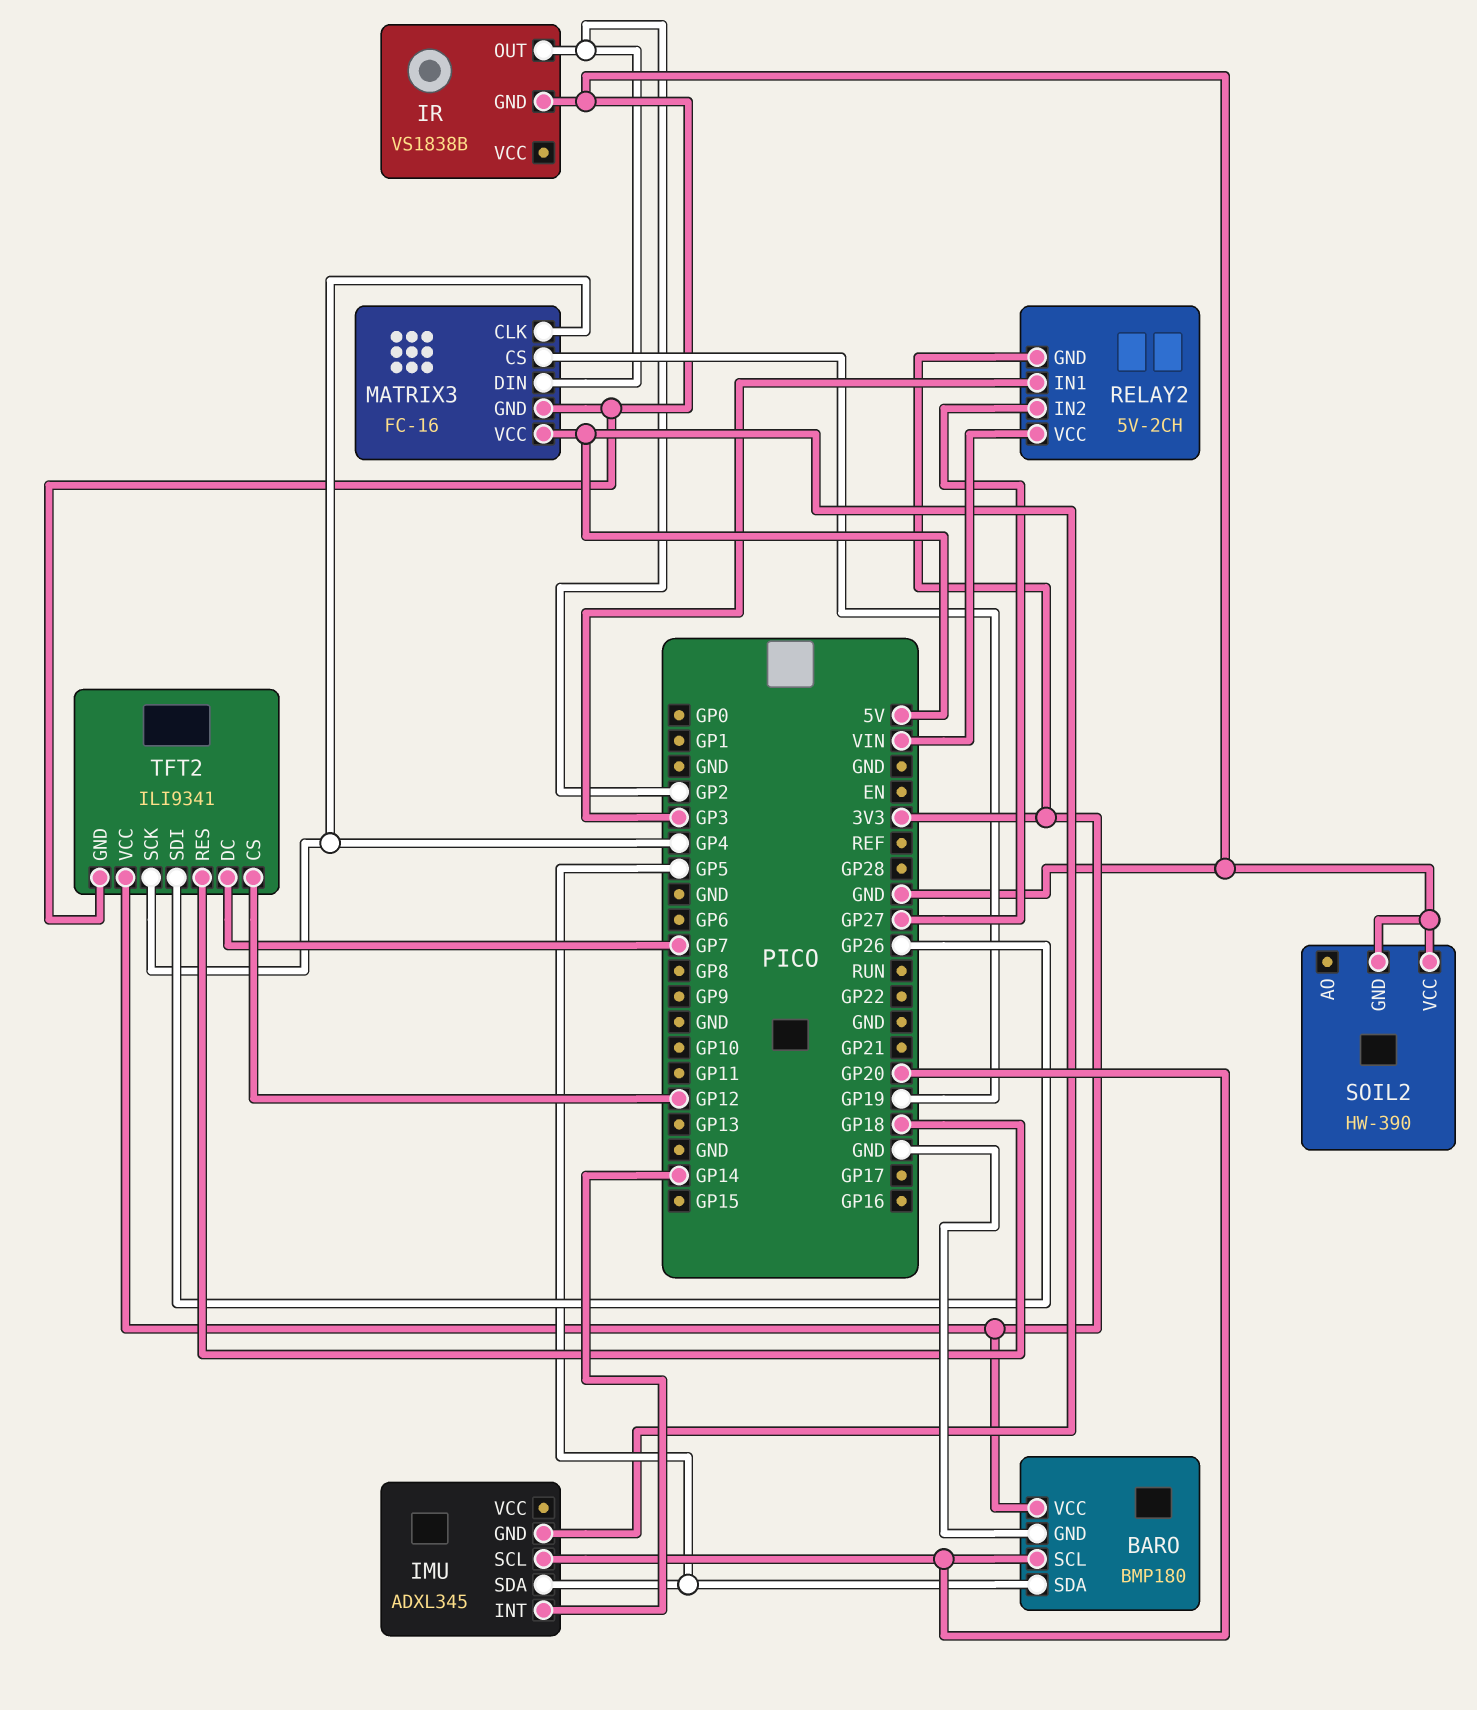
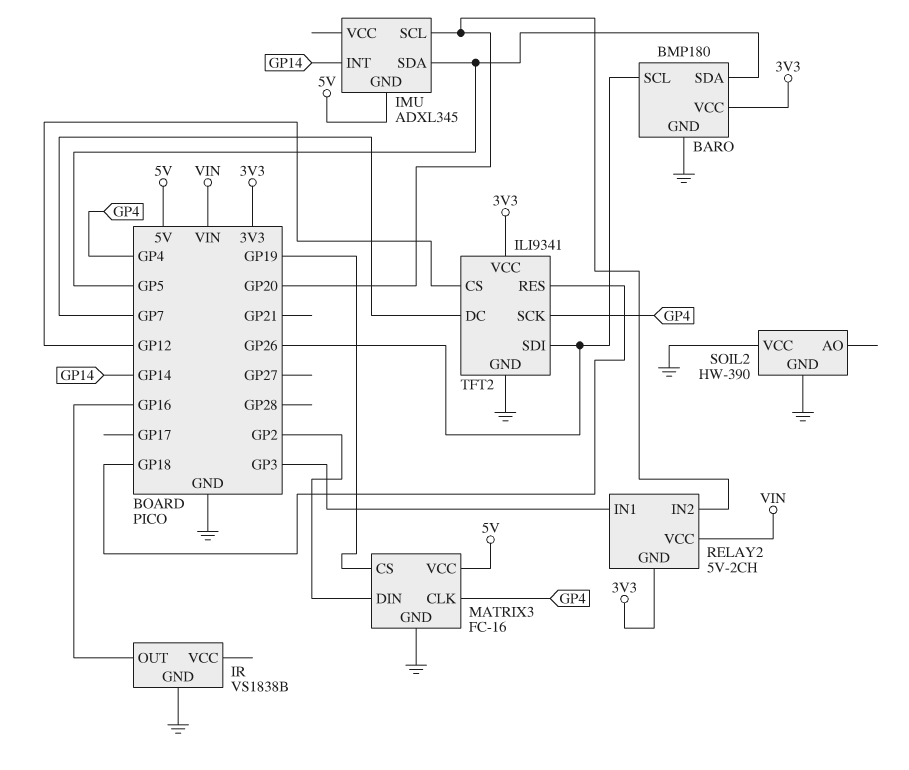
BARO pin SCL: GP20 -> GP26
IR pin OUT: GP2 -> GP16
RELAY2 pin IN2: GP27 -> GP20

